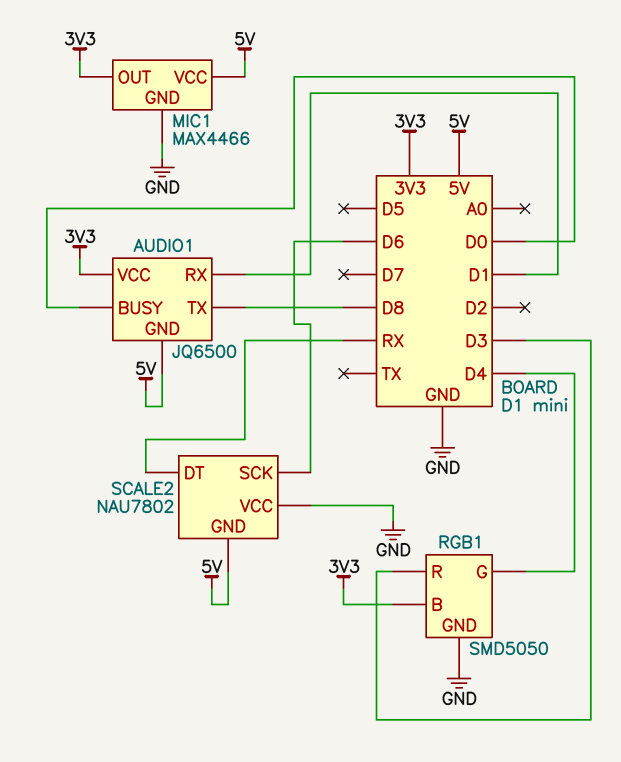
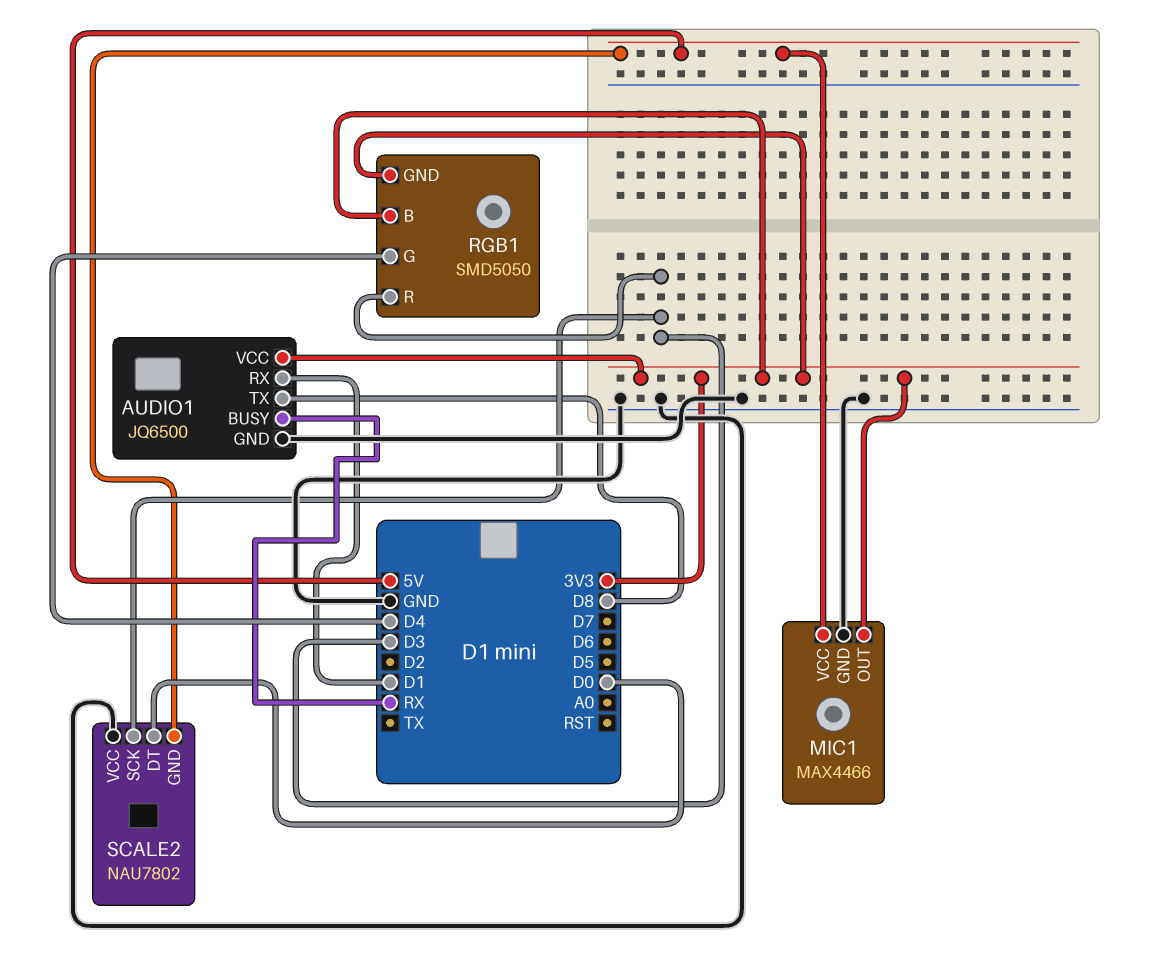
AUDIO1 pin BUSY: D0 -> RX
AUDIO1 pin GND: 5V -> GND
RGB1 pin GND: GND -> 3V3
SCALE2 pin DT: RX -> D0
SCALE2 pin SCK: D6 -> D3

